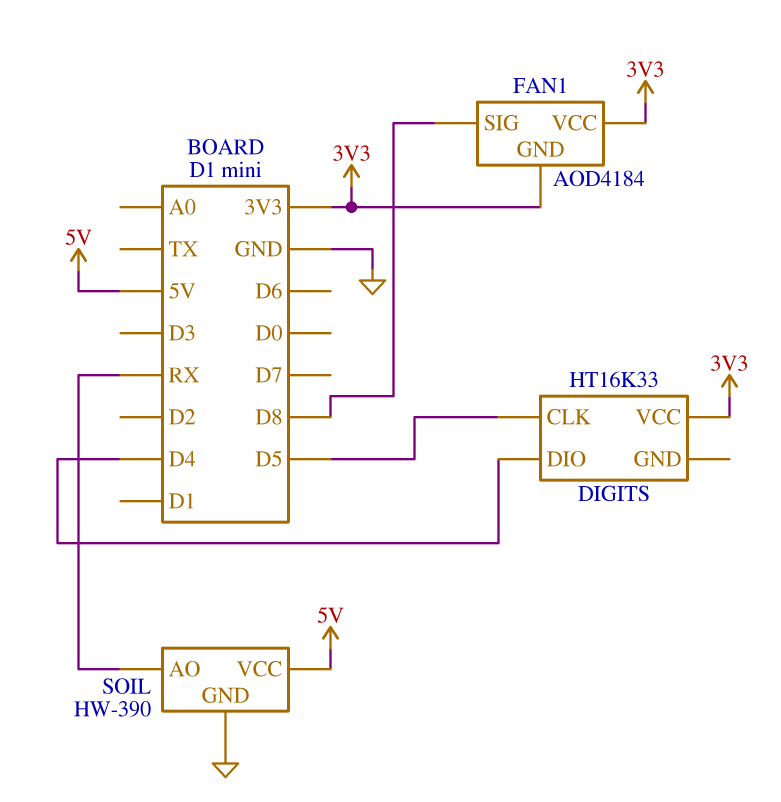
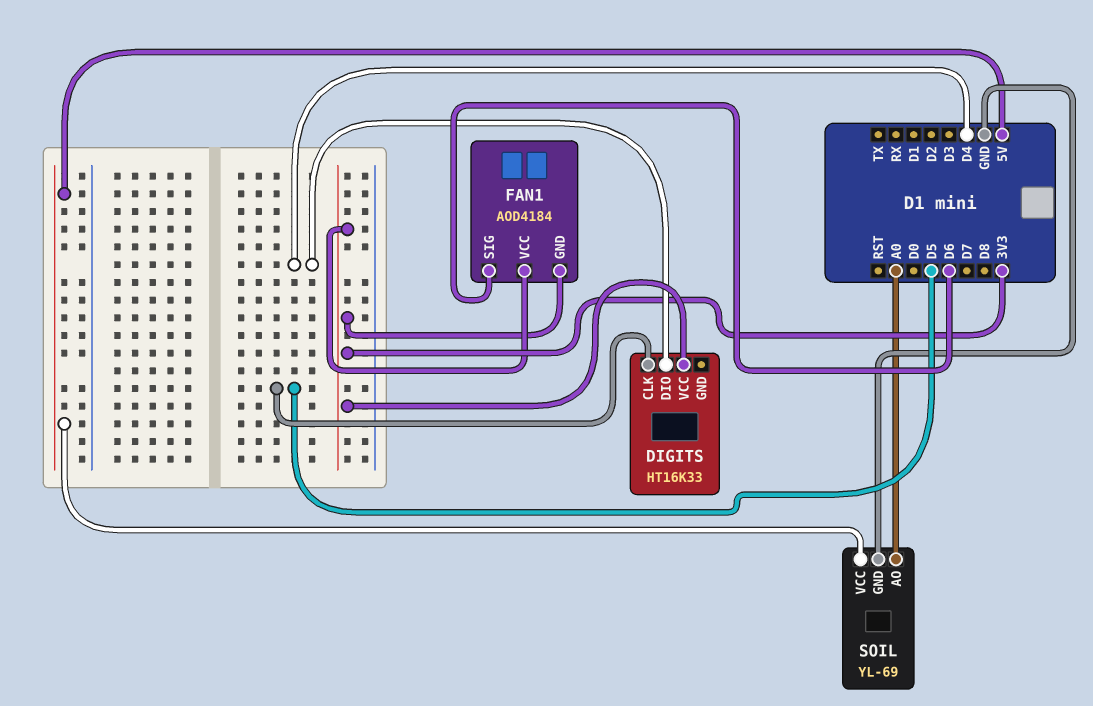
FAN1 pin SIG: D8 -> D6
SOIL: HW-390 -> YL-69
SOIL pin AO: RX -> A0

